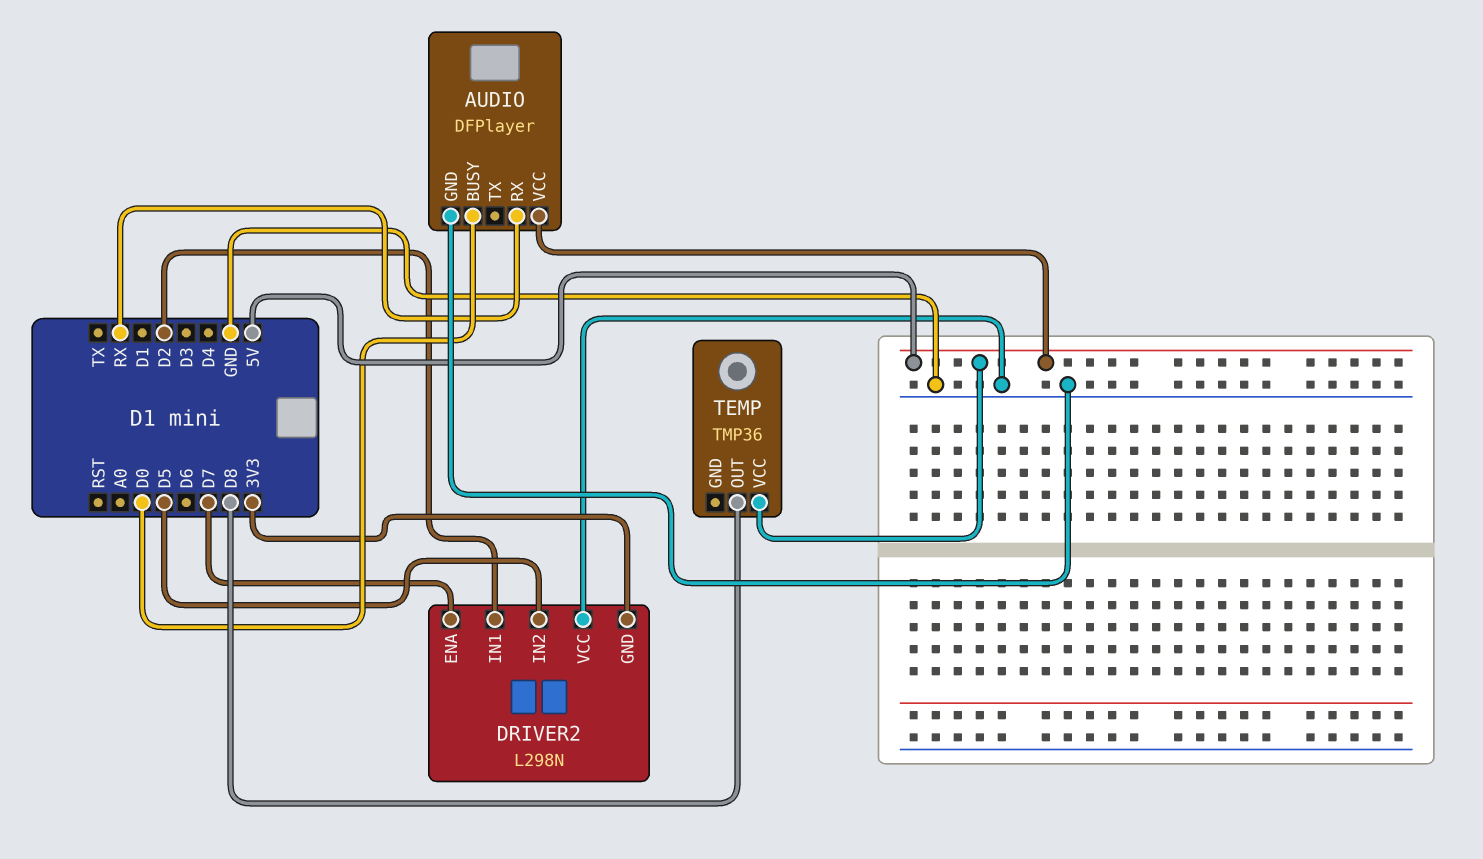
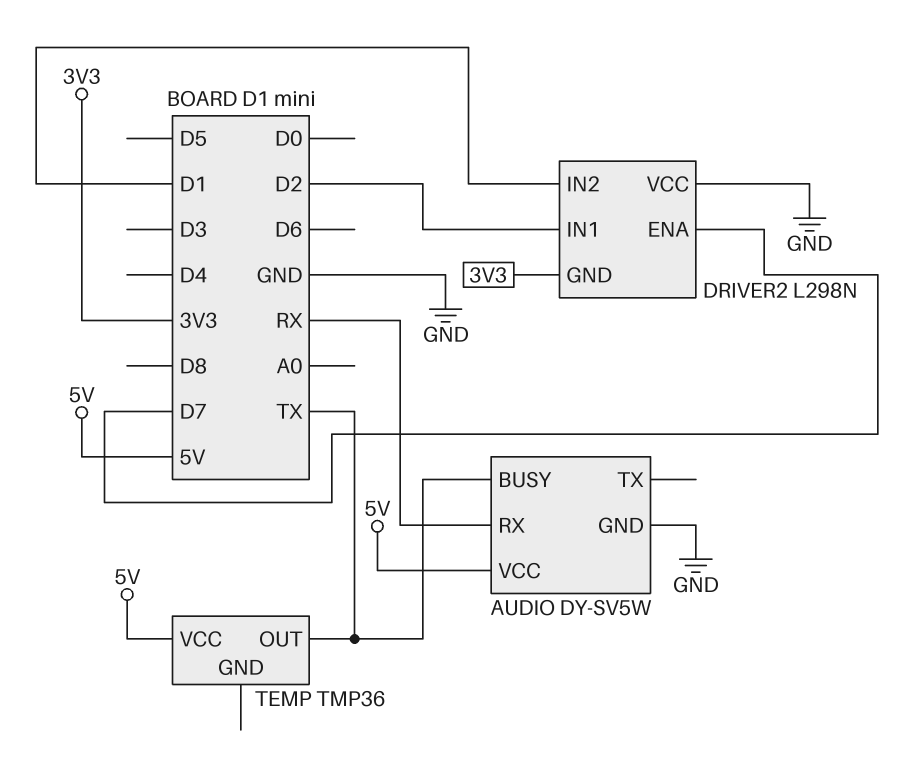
AUDIO: DFPlayer -> DY-SV5W
AUDIO pin BUSY: D0 -> TX
DRIVER2 pin IN2: D5 -> D1
TEMP pin OUT: D8 -> TX

